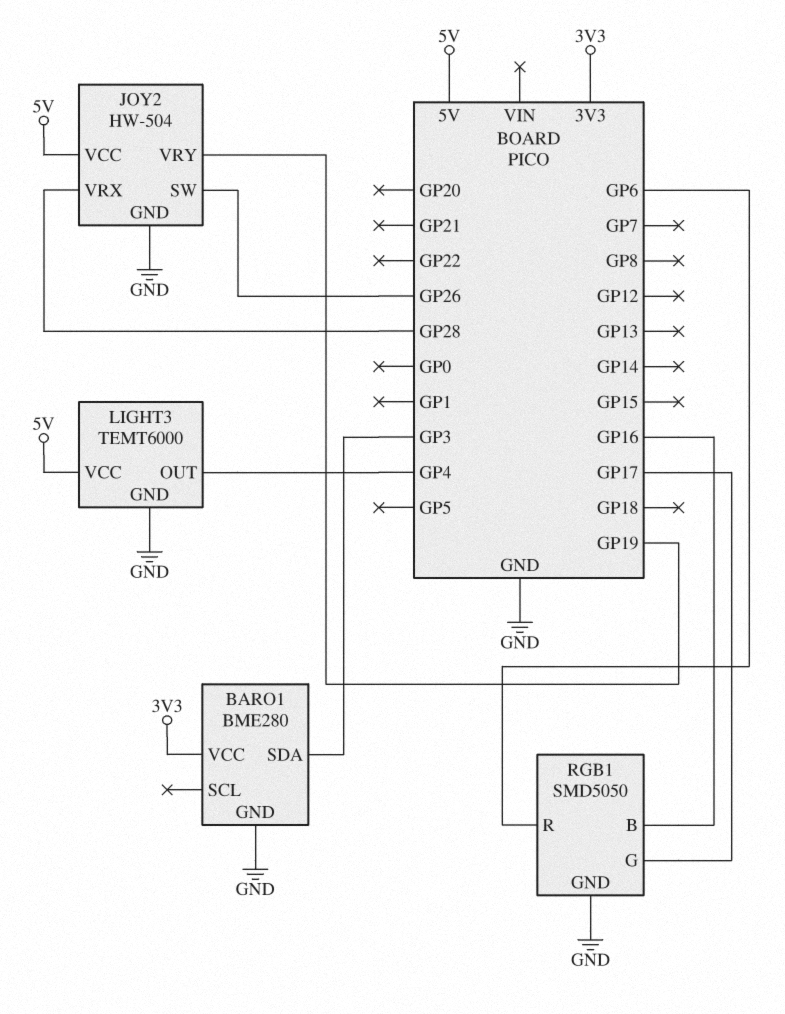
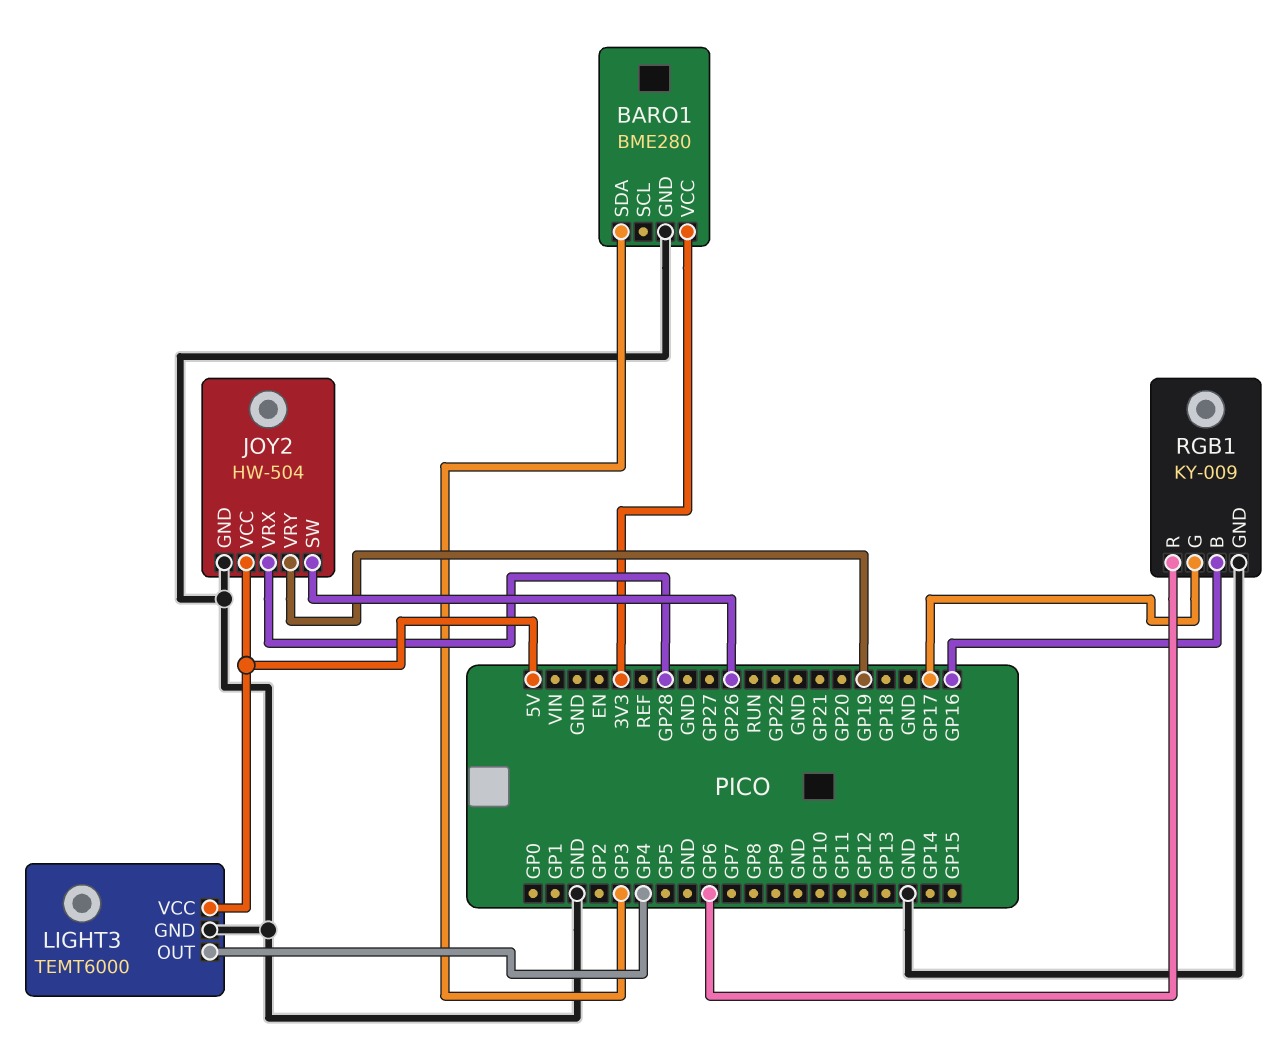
RGB1: SMD5050 -> KY-009

